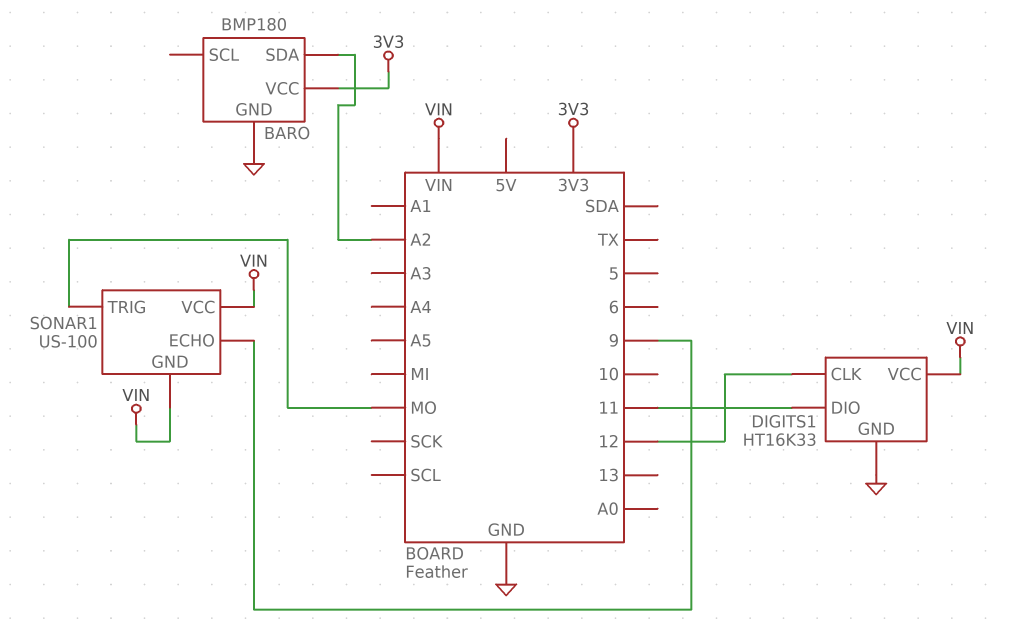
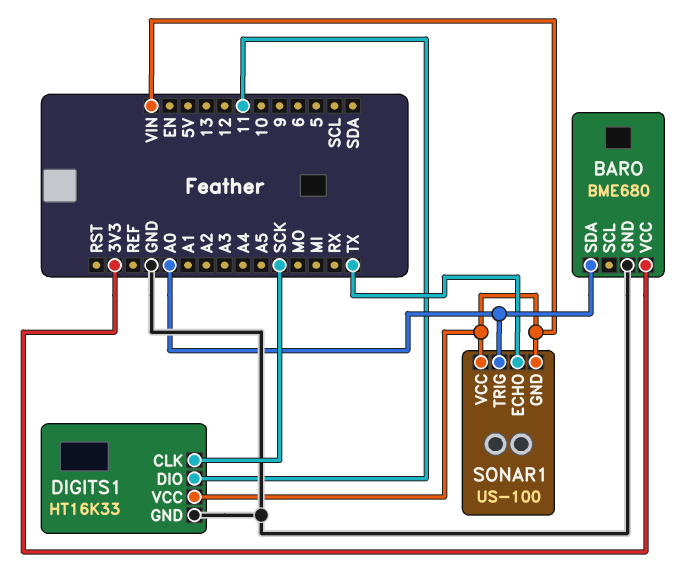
BARO: BMP180 -> BME680
BARO pin SDA: A2 -> A0
DIGITS1 pin CLK: 12 -> SCK
SONAR1 pin ECHO: 9 -> TX
SONAR1 pin TRIG: MO -> A0

